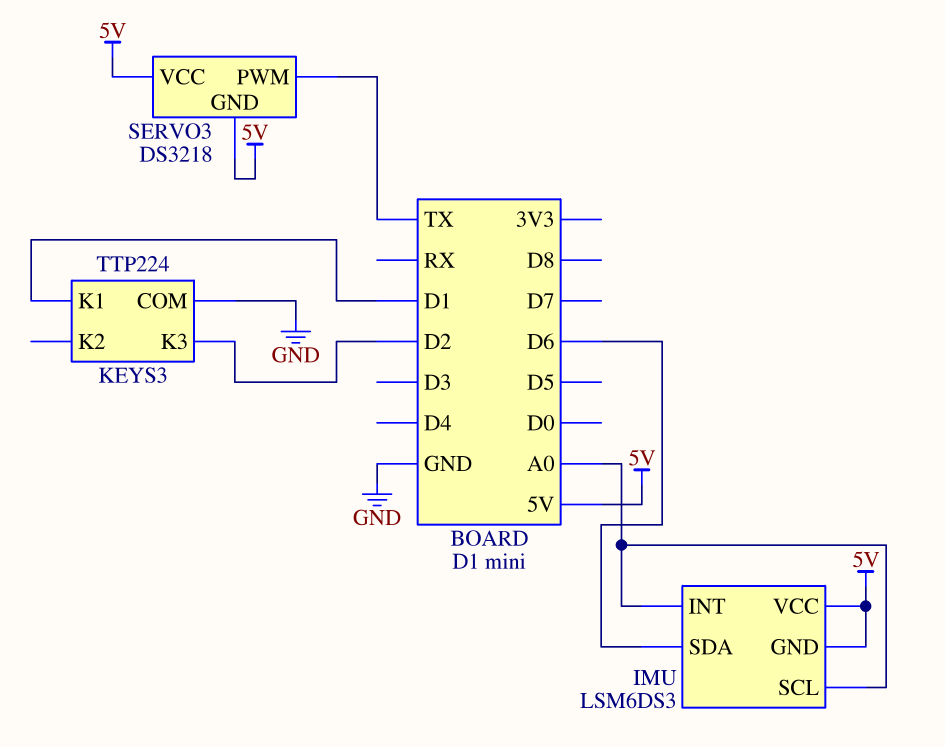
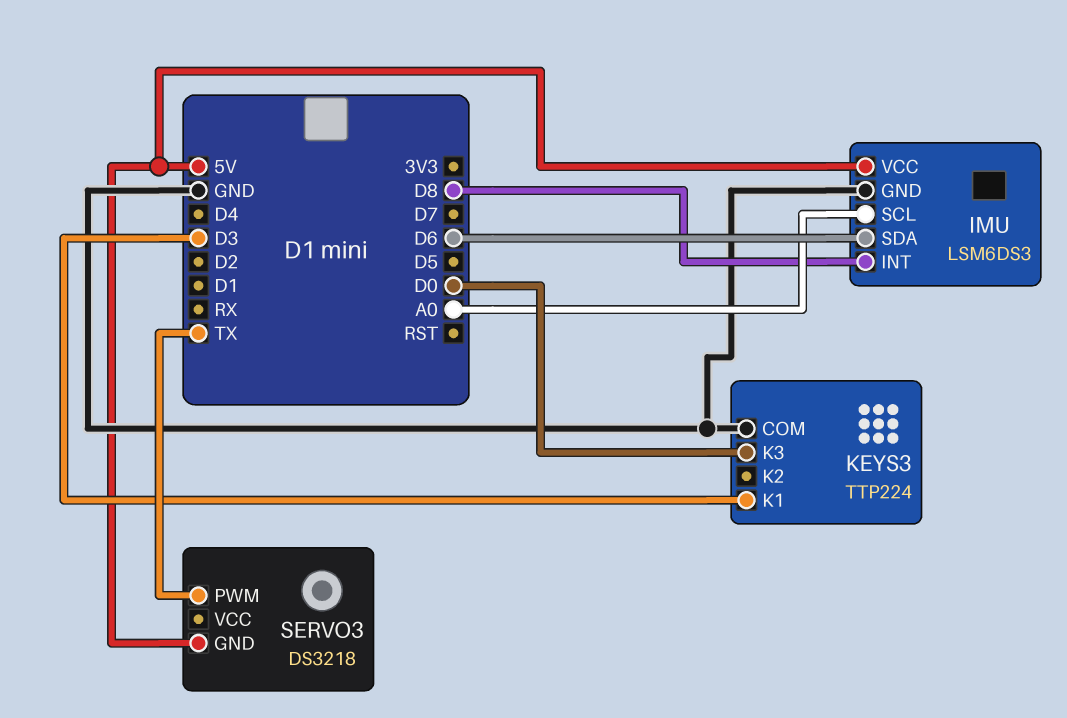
IMU pin GND: 5V -> GND
IMU pin INT: A0 -> D8
KEYS3 pin K1: D1 -> D3
KEYS3 pin K3: D2 -> D0
SERVO3 pin VCC: 5V -> none

